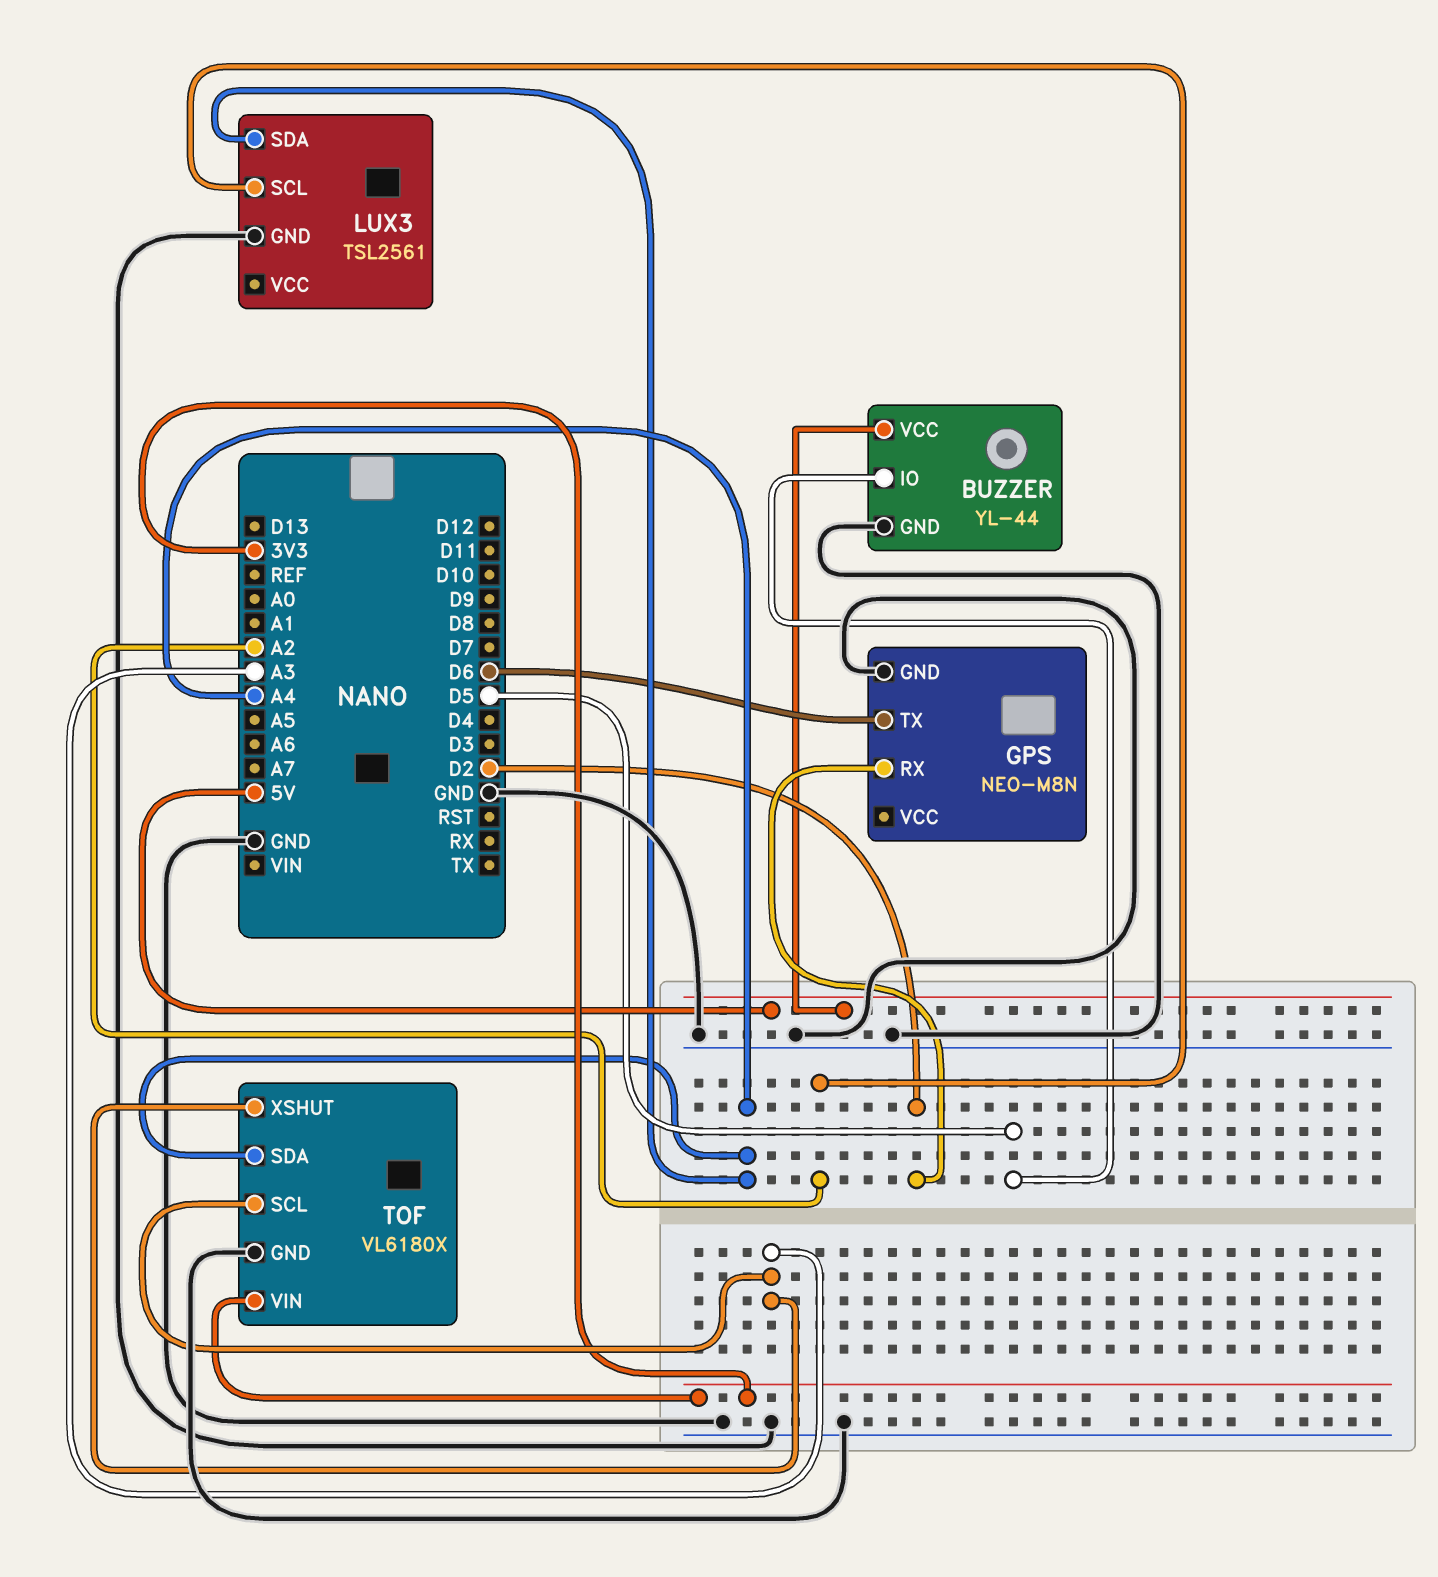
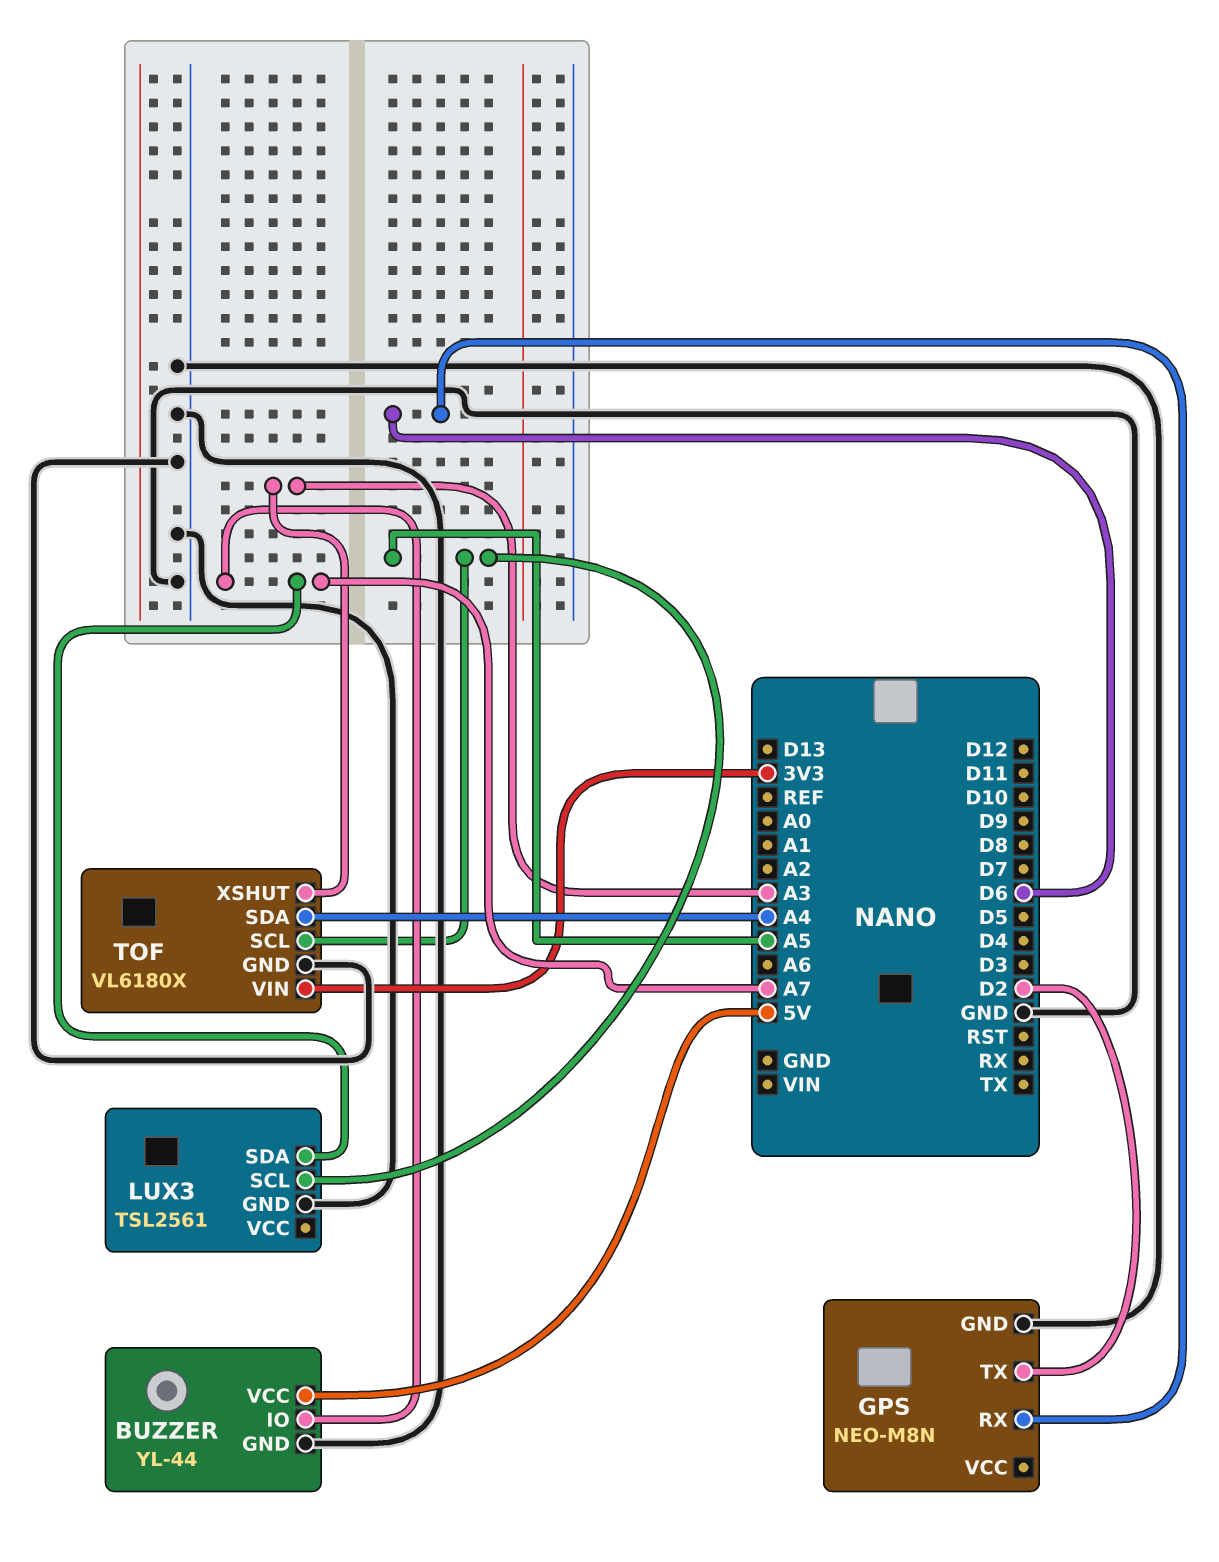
BUZZER pin IO: D5 -> A7
GPS pin RX: D2 -> D6
GPS pin TX: D6 -> D2
LUX3 pin SCL: A2 -> A5
LUX3 pin SDA: A4 -> A7
TOF pin SCL: A3 -> A5

